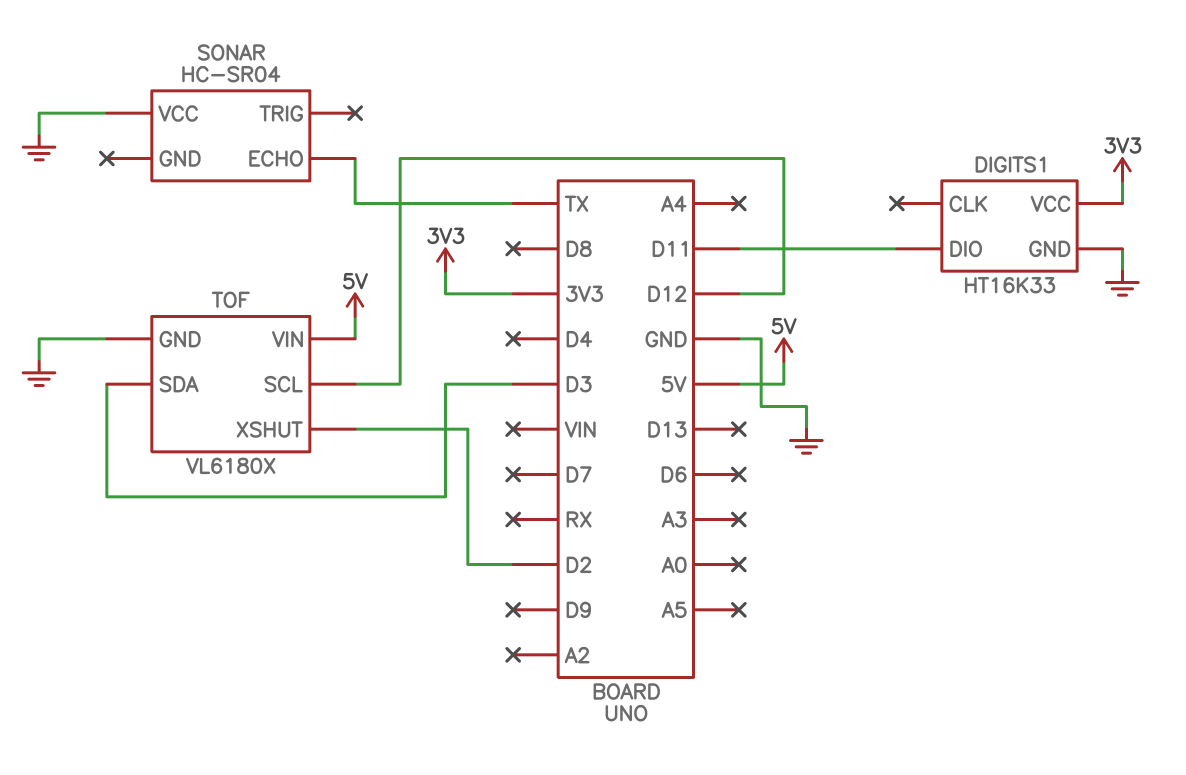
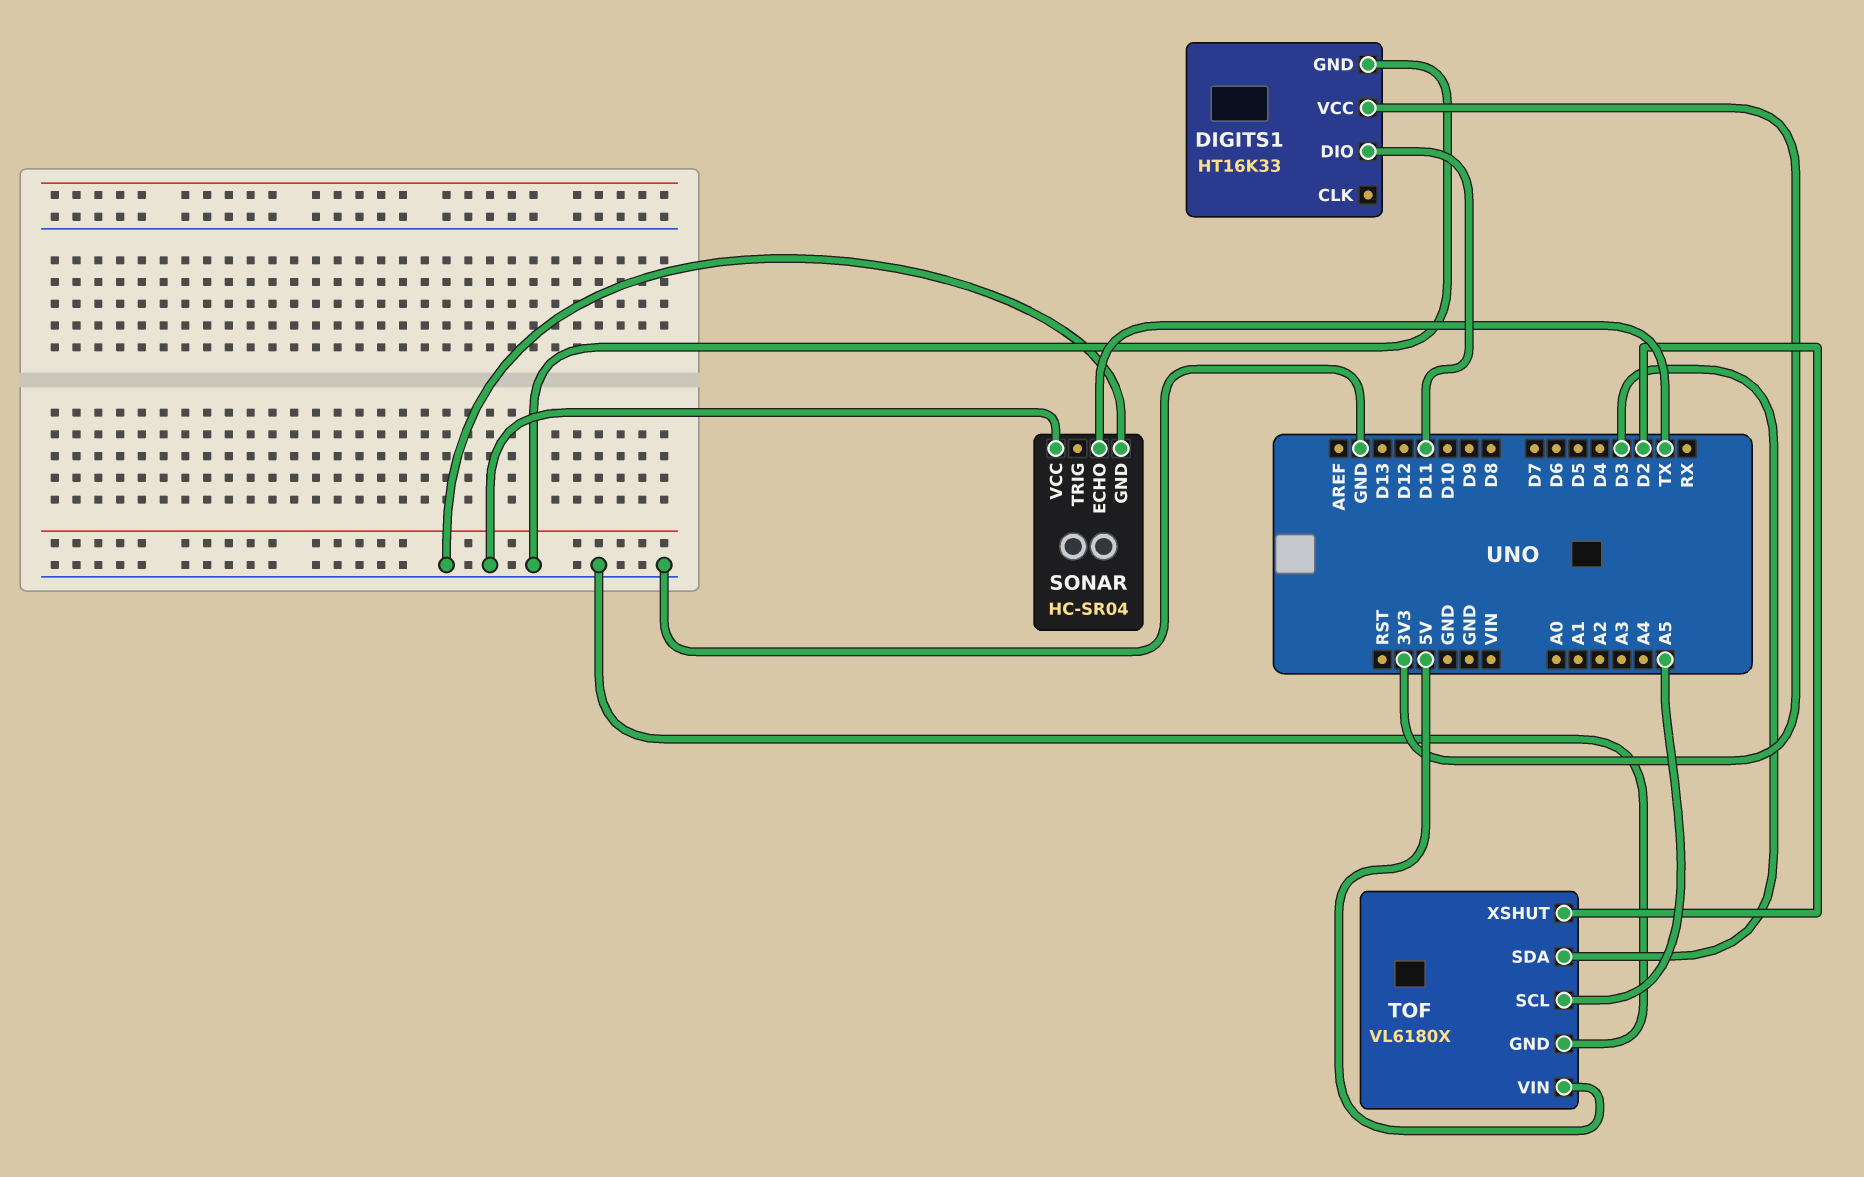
SONAR pin GND: none -> GND
TOF pin SCL: D12 -> A5

